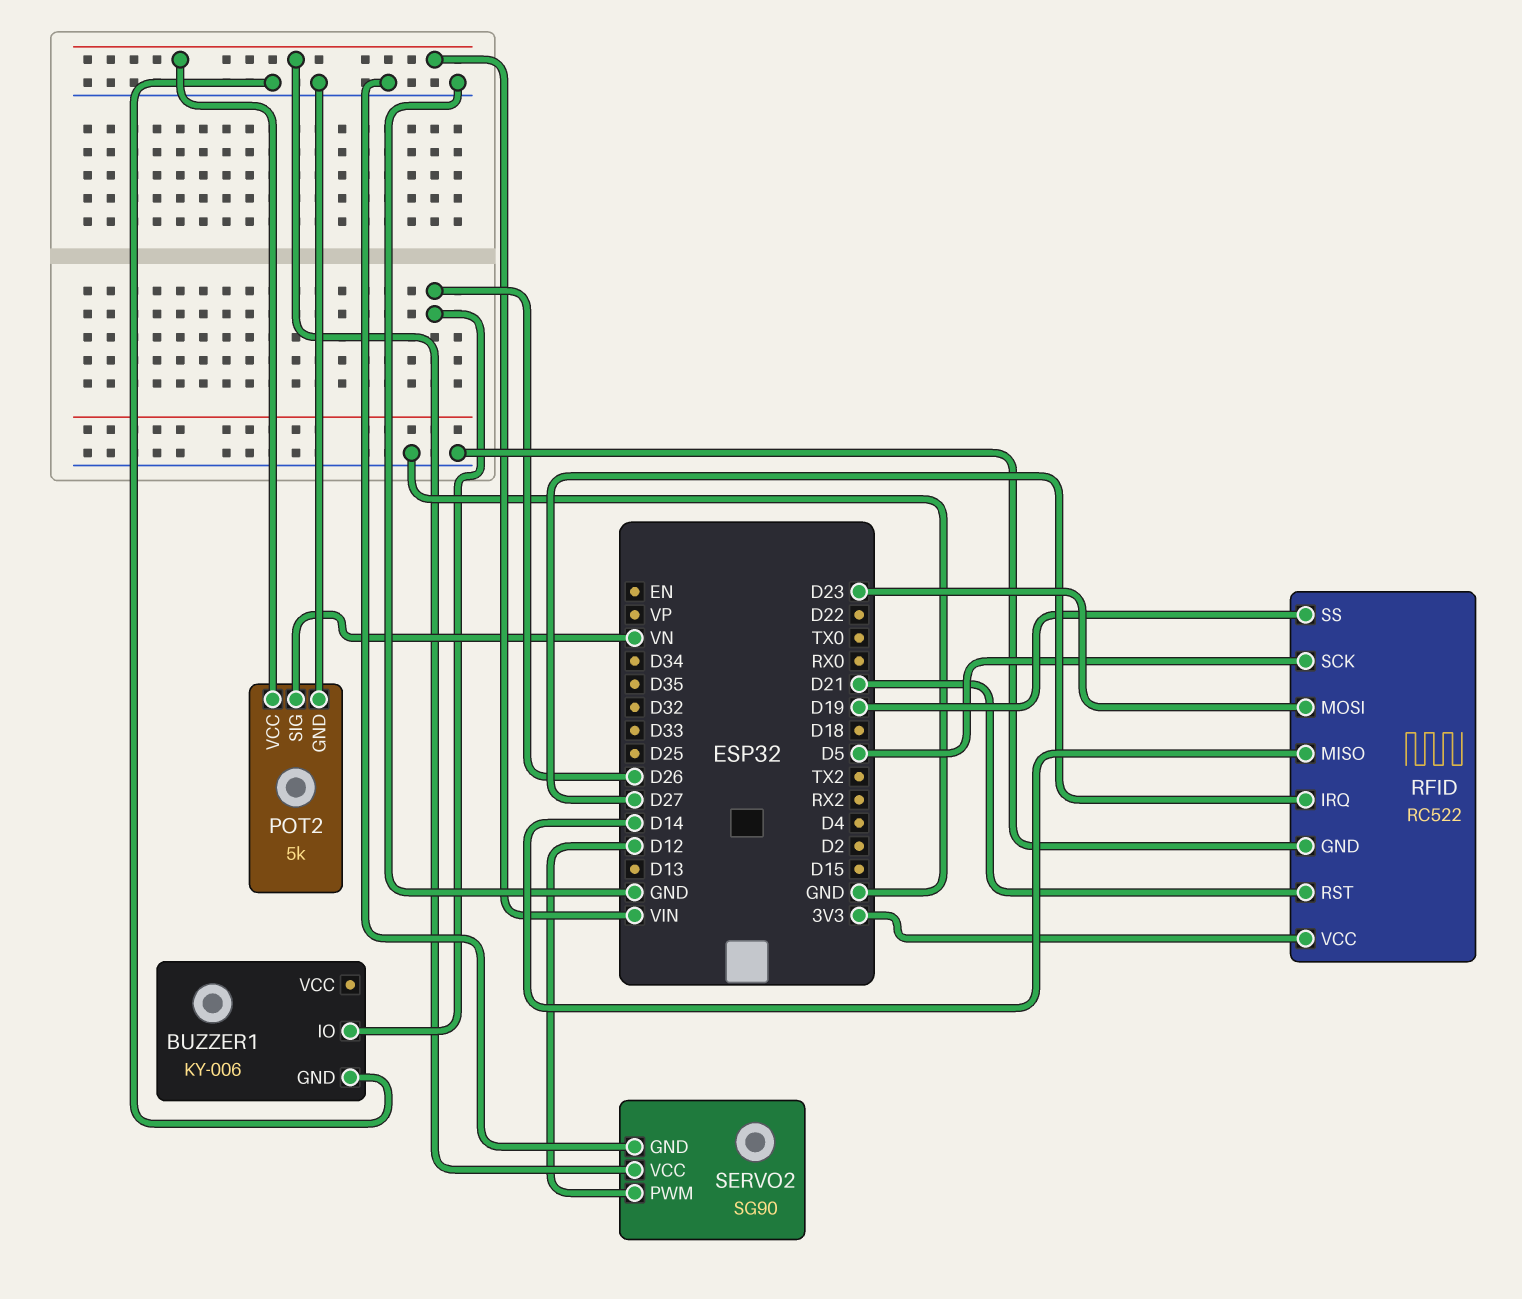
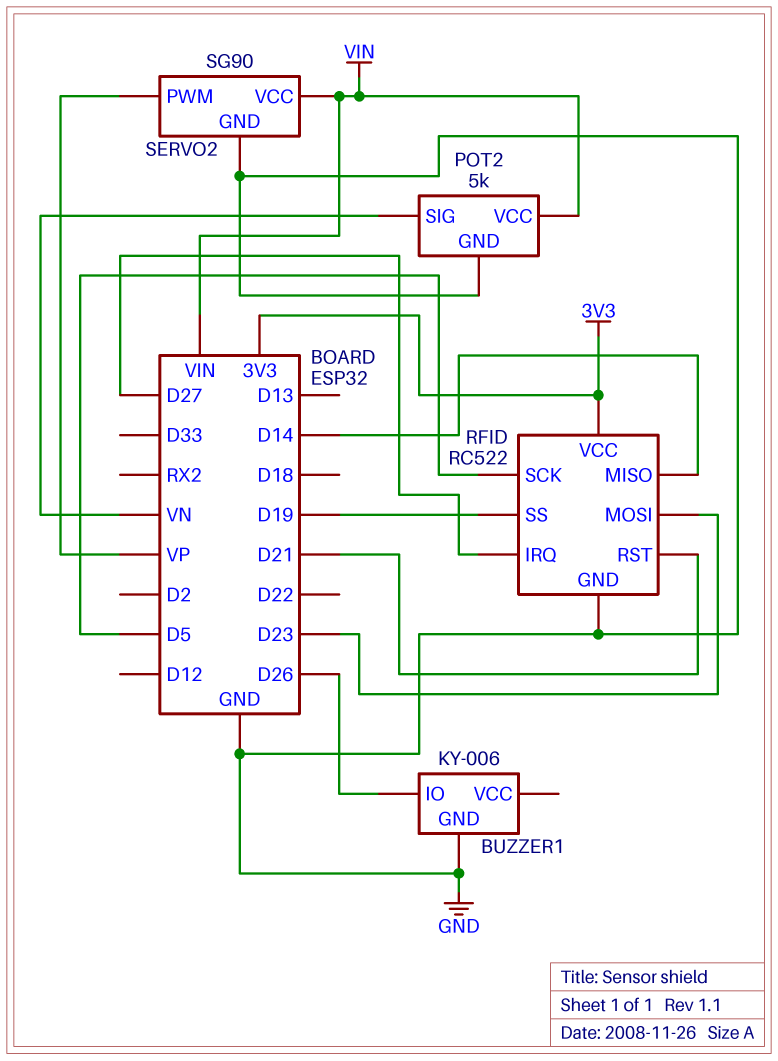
SERVO2 pin PWM: D12 -> VP

